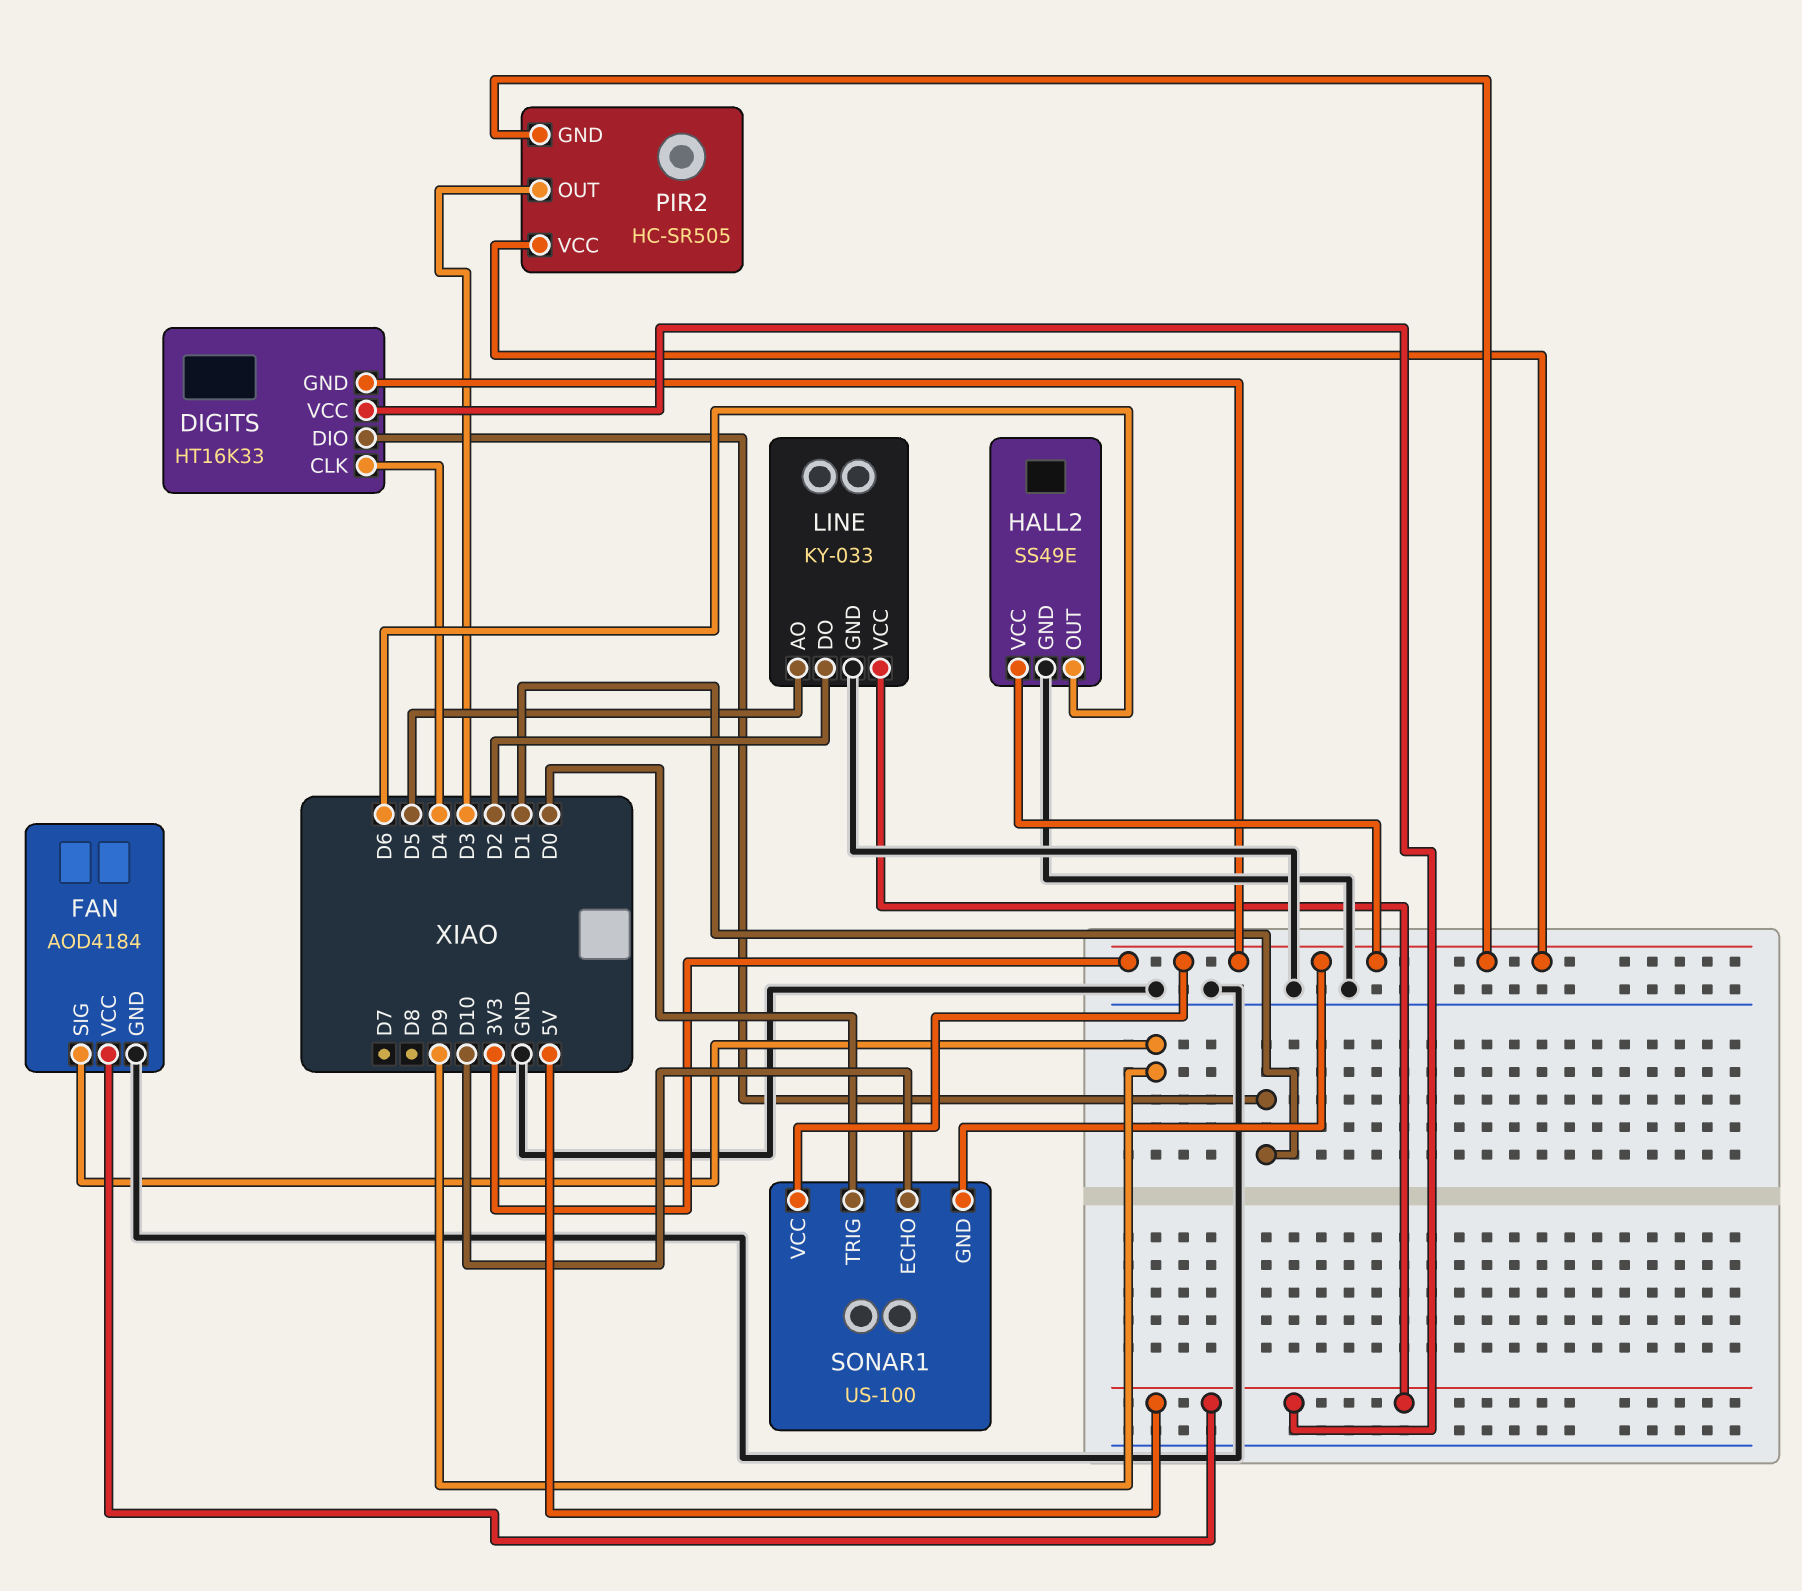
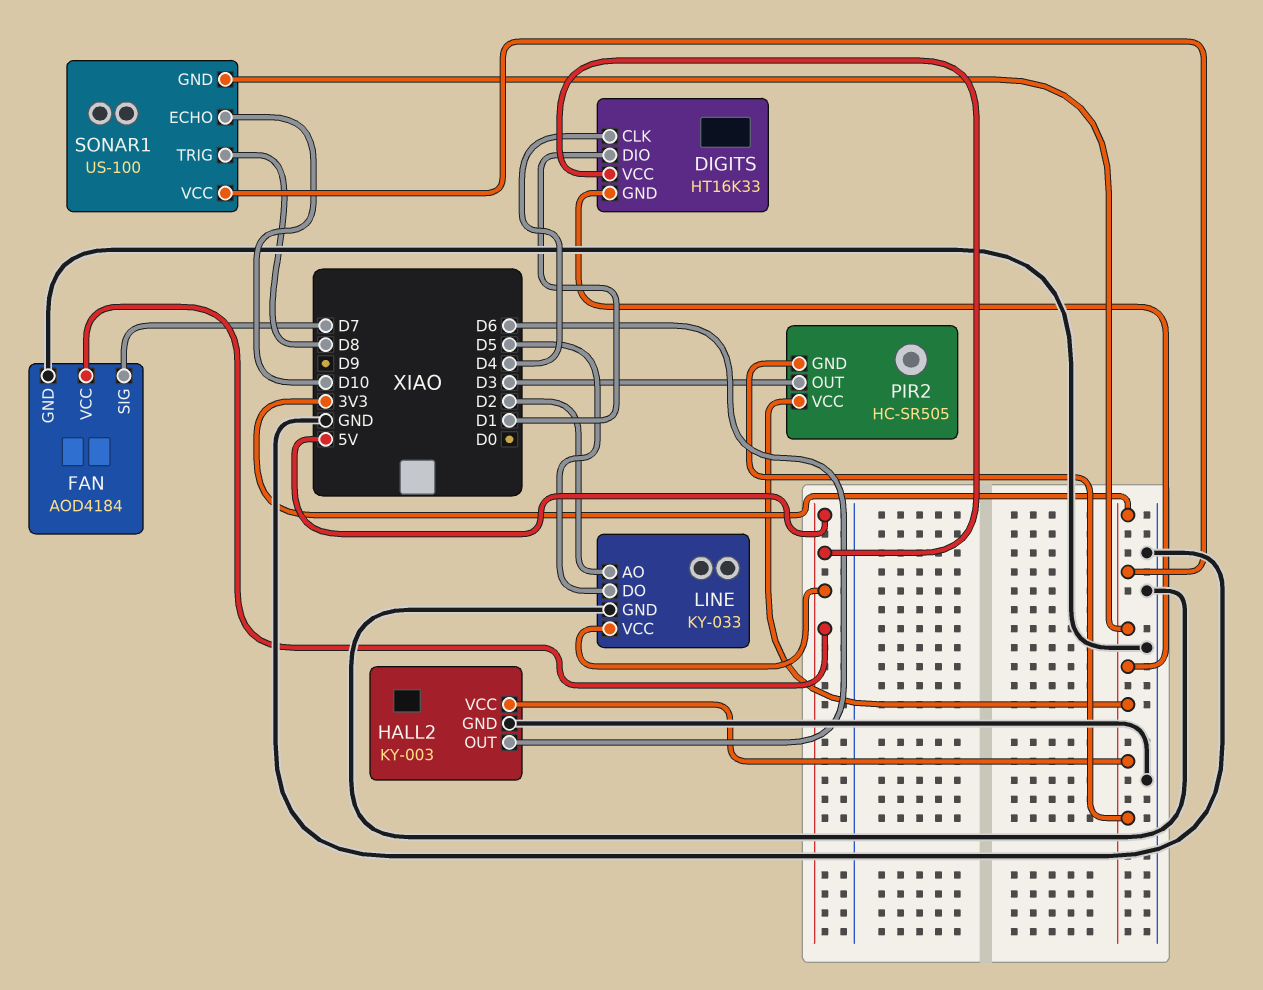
FAN pin SIG: D9 -> D7
HALL2: SS49E -> KY-003
LINE pin AO: D5 -> D2
LINE pin DO: D2 -> D5
SONAR1 pin TRIG: D0 -> D8

